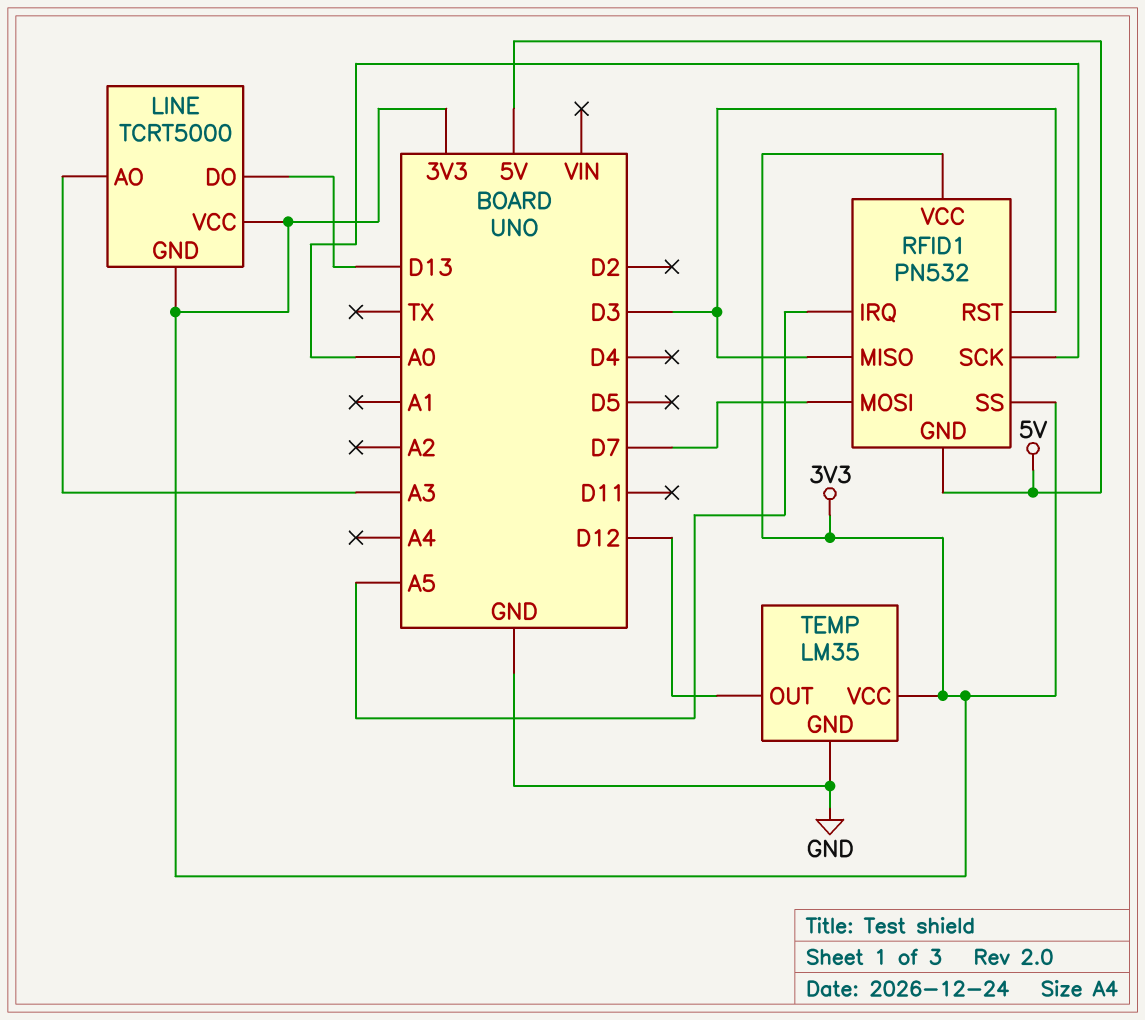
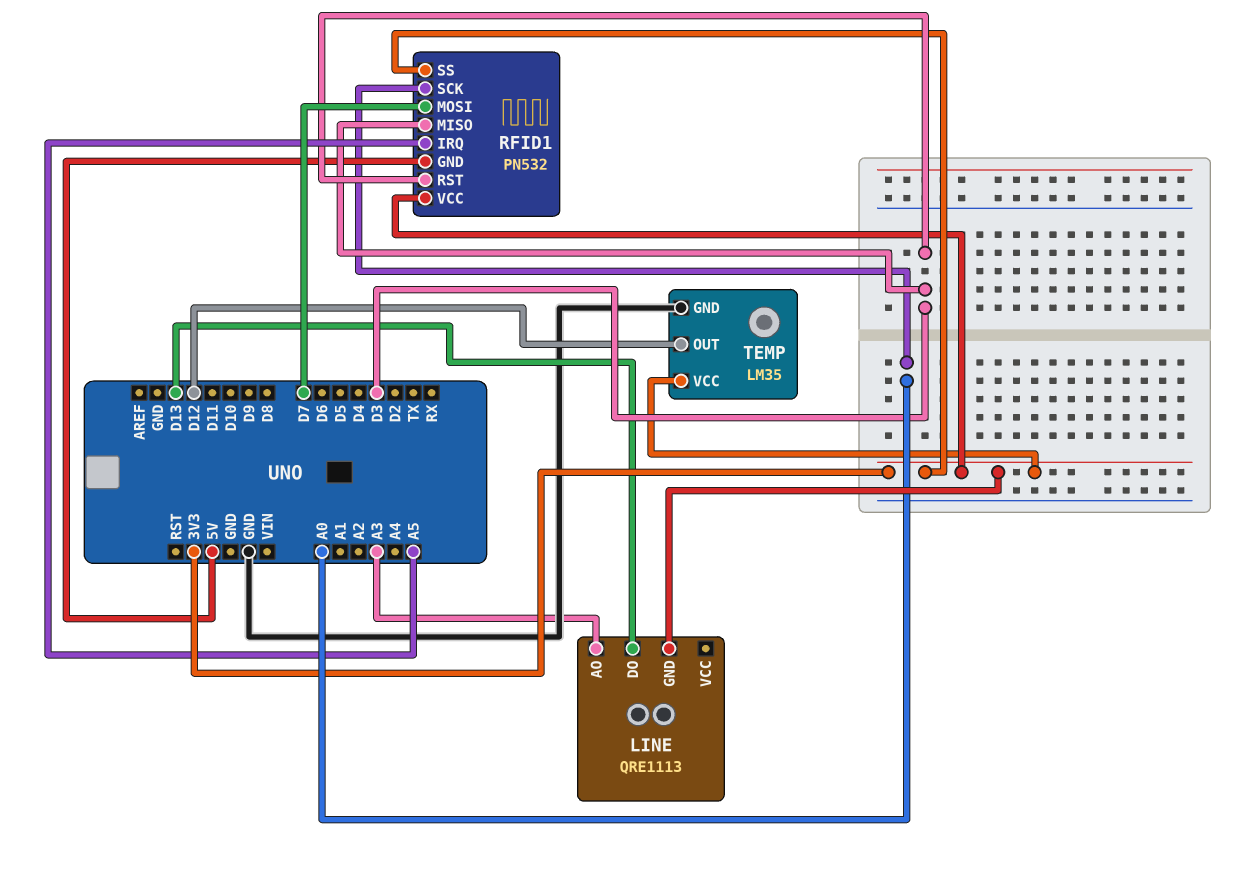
LINE: TCRT5000 -> QRE1113
LINE pin VCC: 3V3 -> none

